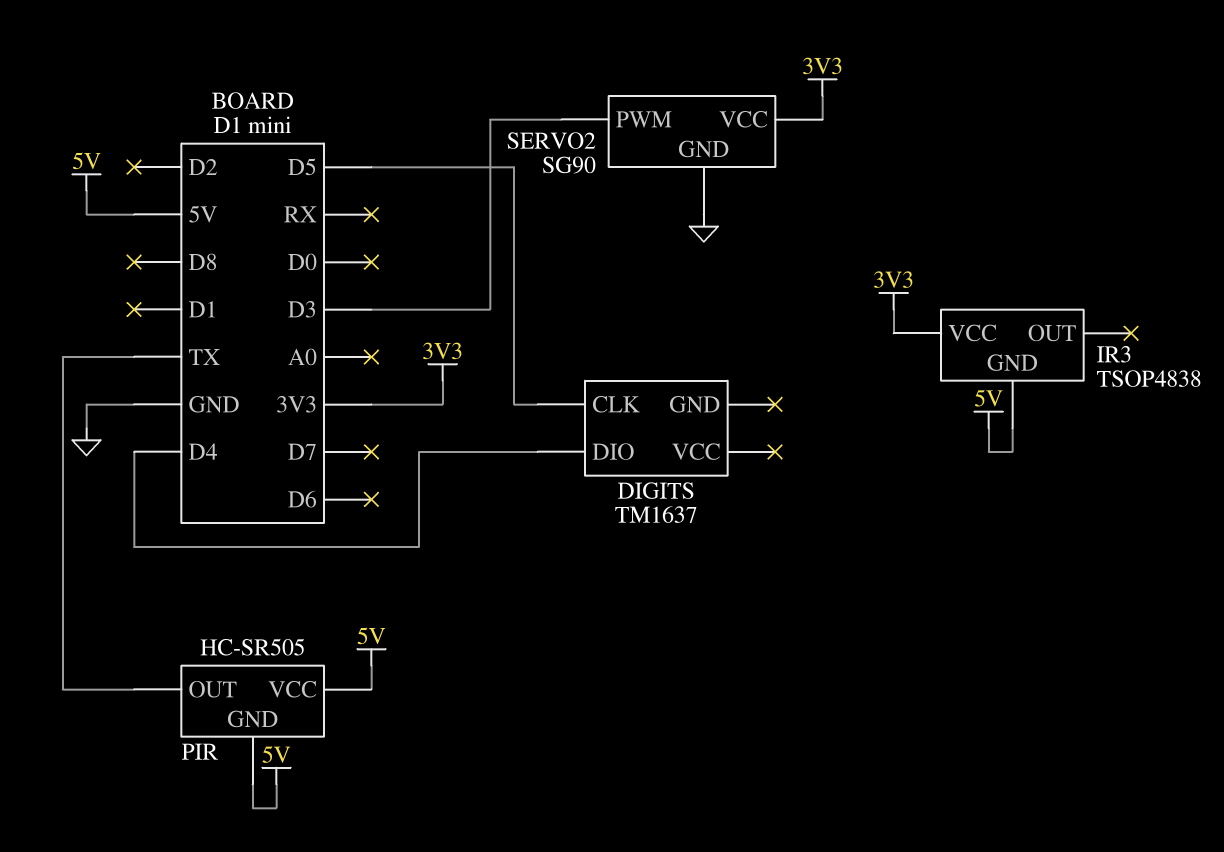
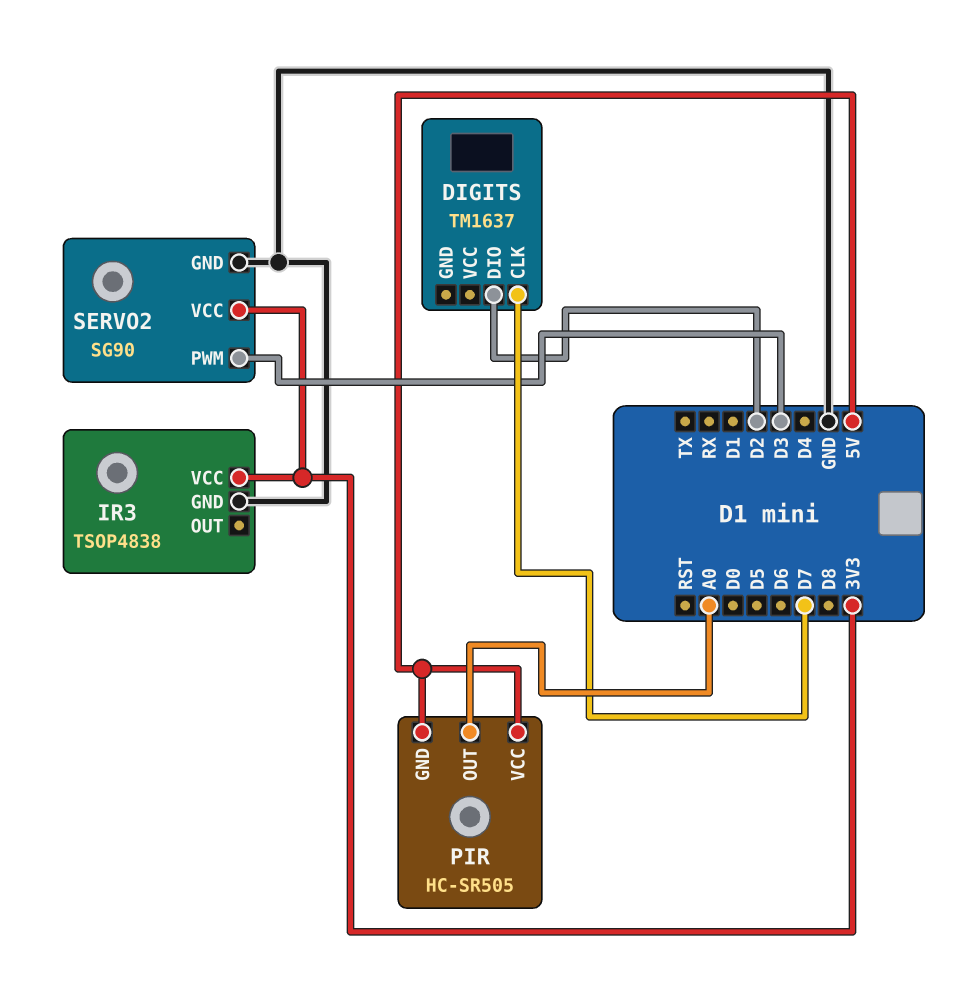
DIGITS pin CLK: D5 -> D7
DIGITS pin DIO: D4 -> D2
IR3 pin GND: 5V -> GND
PIR pin OUT: TX -> A0

